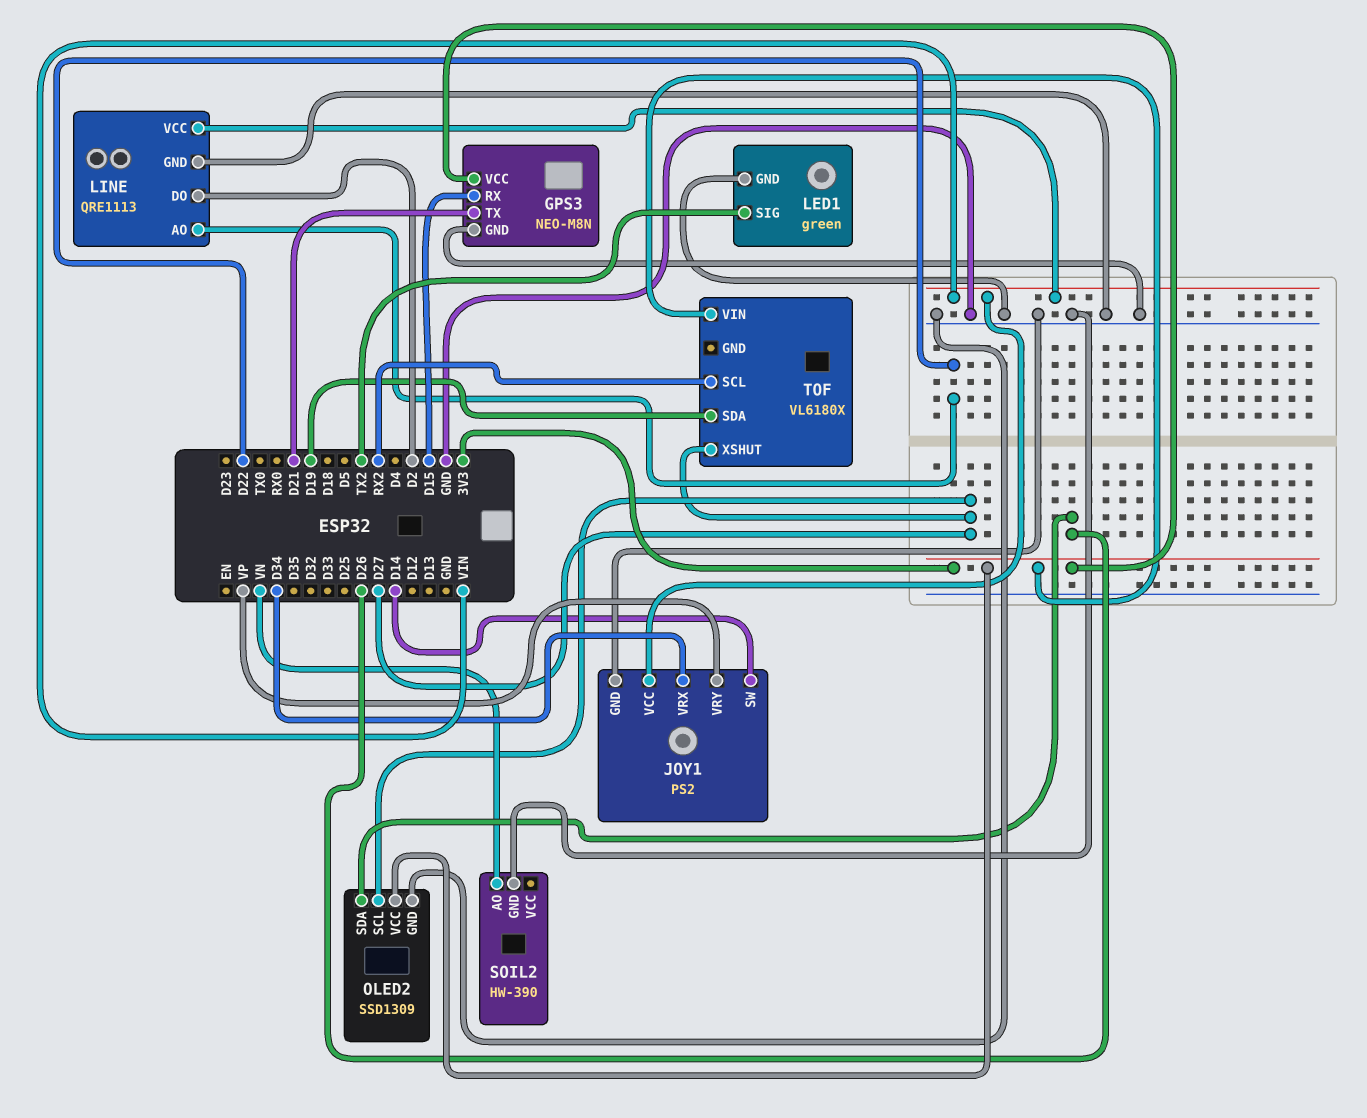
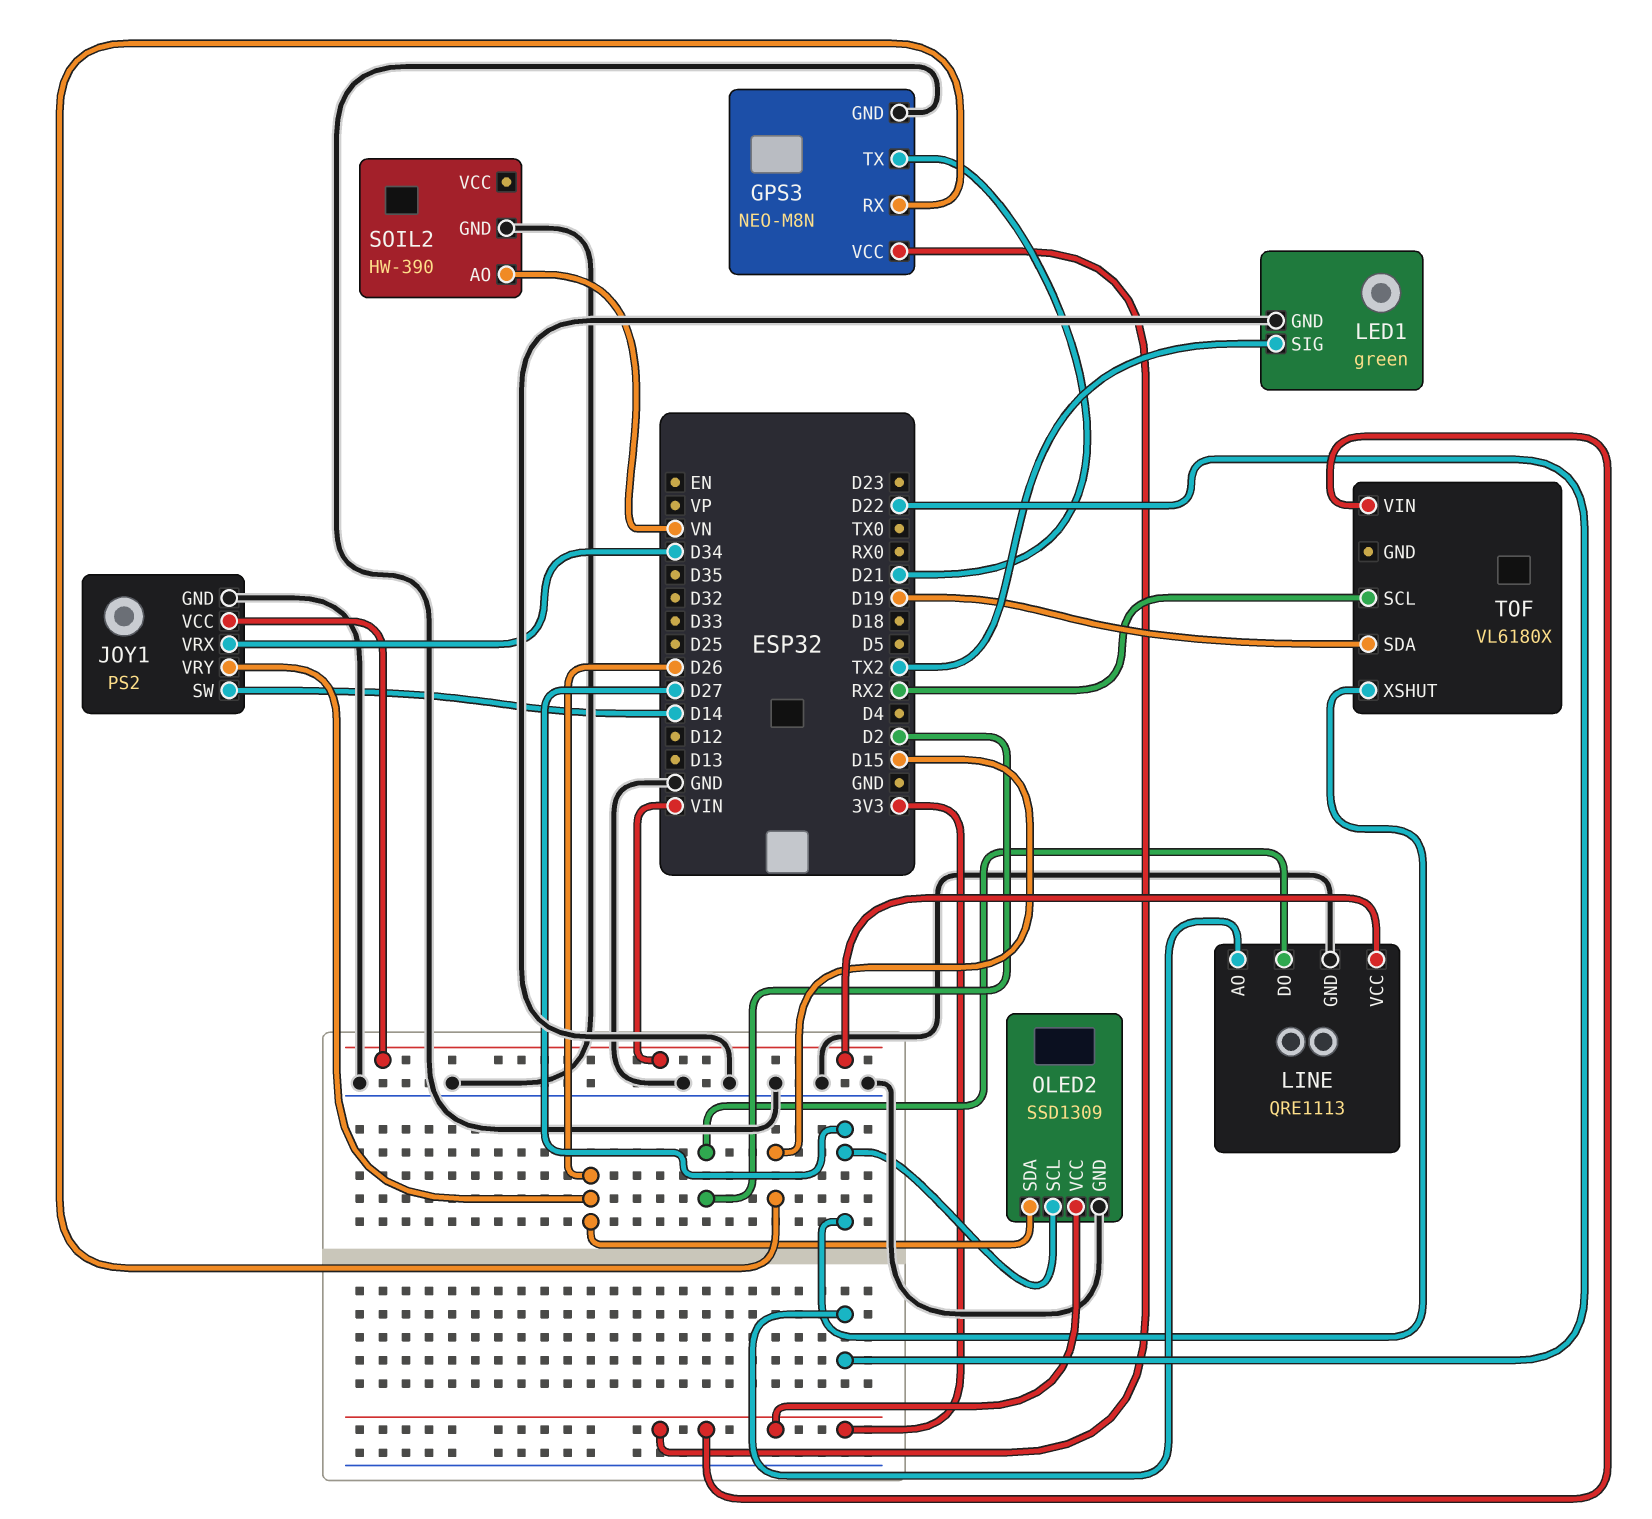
JOY1 pin VRY: VP -> D26

